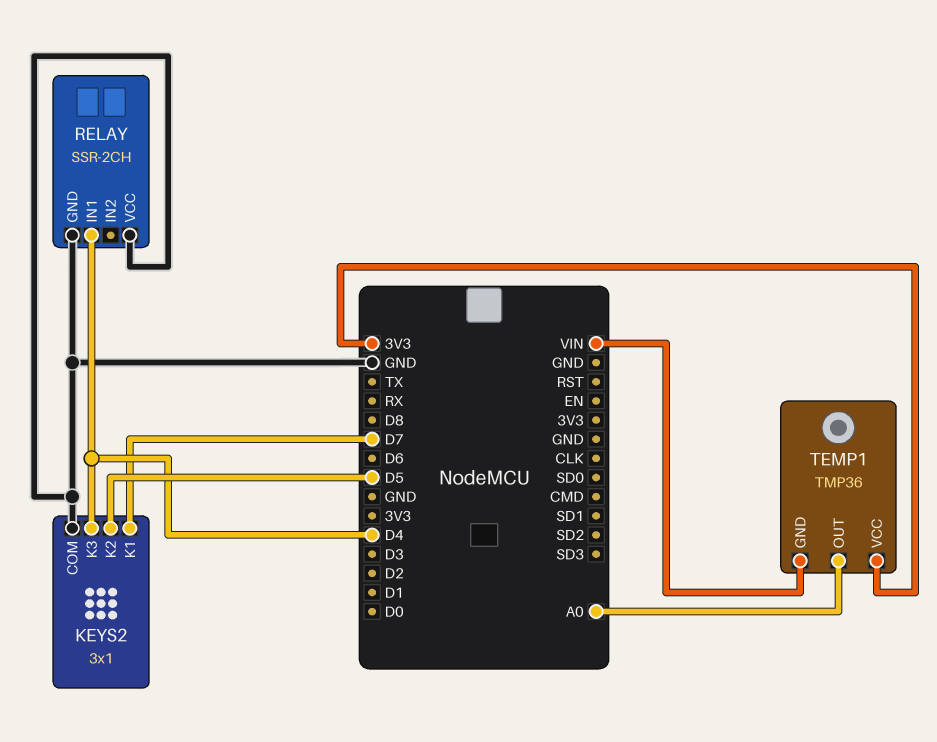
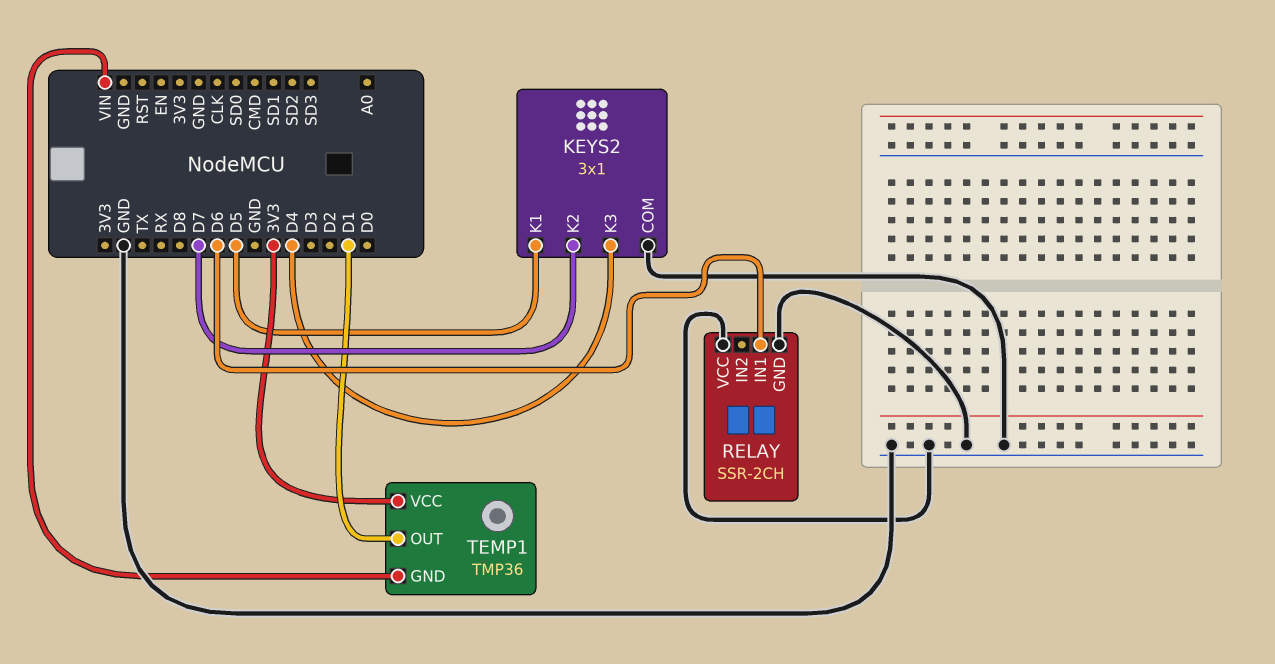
KEYS2 pin K1: D7 -> D5
KEYS2 pin K2: D5 -> D7
RELAY pin IN1: D4 -> D6
TEMP1 pin OUT: A0 -> D1

